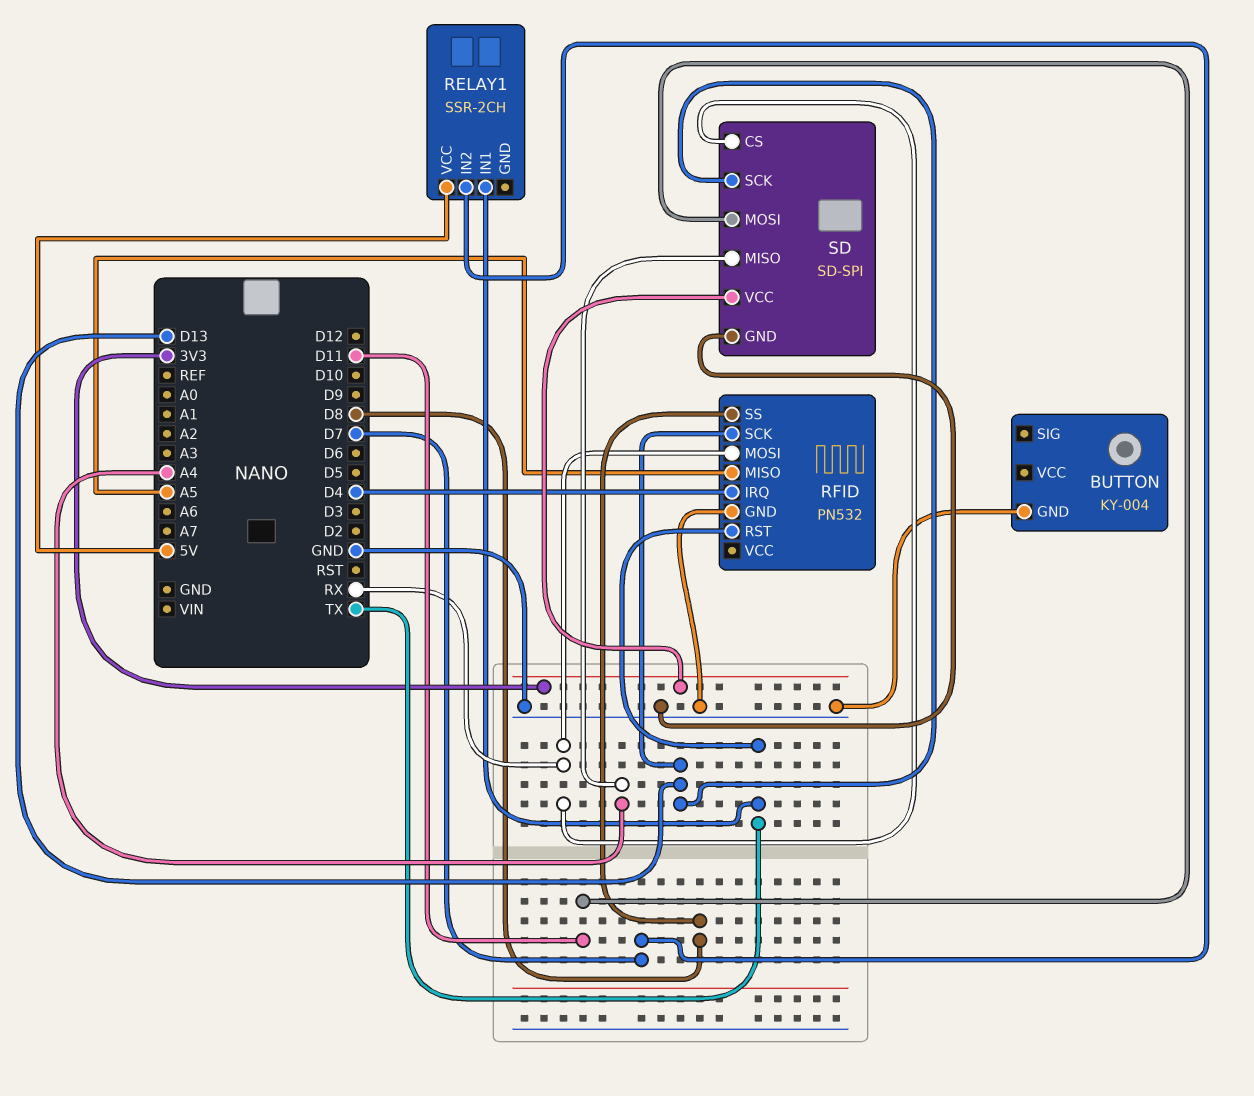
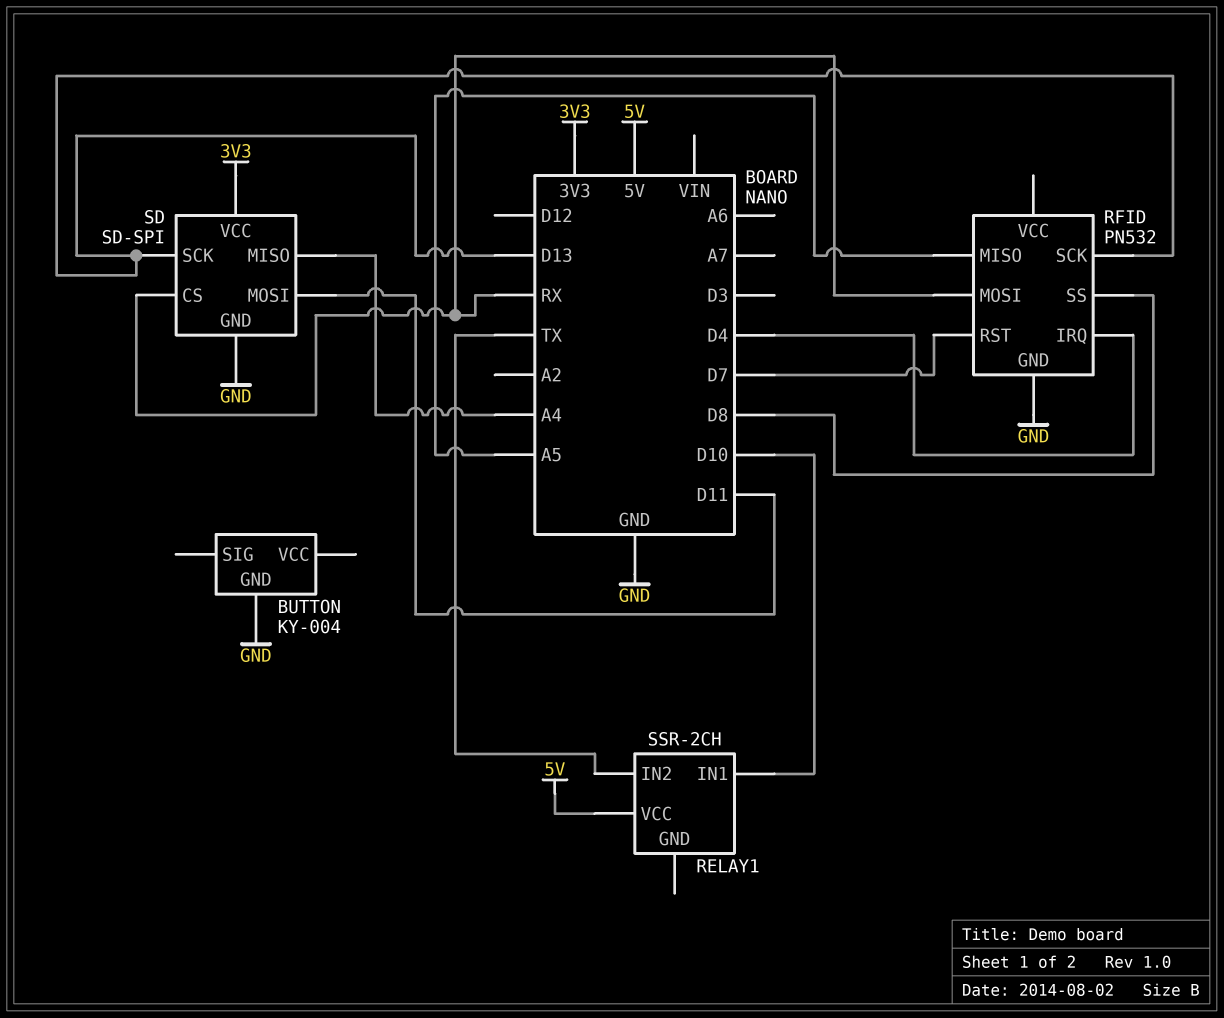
RELAY1 pin IN1: TX -> D10
RELAY1 pin IN2: D7 -> TX
RFID pin RST: TX -> D7

